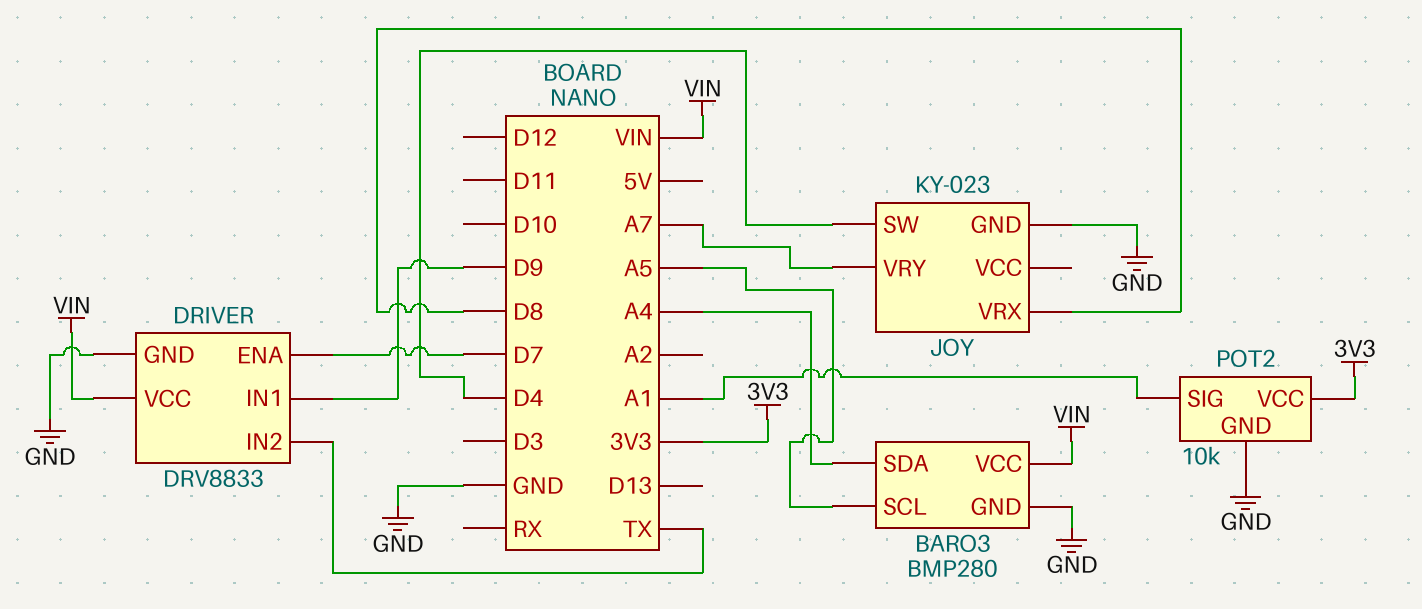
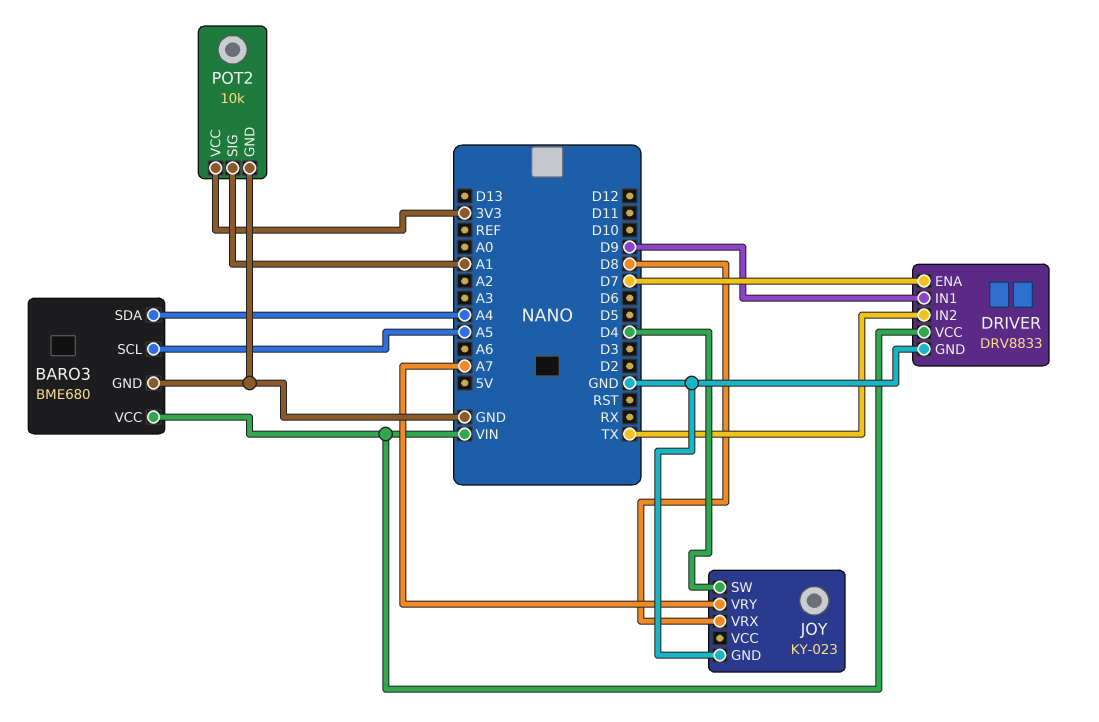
BARO3: BMP280 -> BME680

